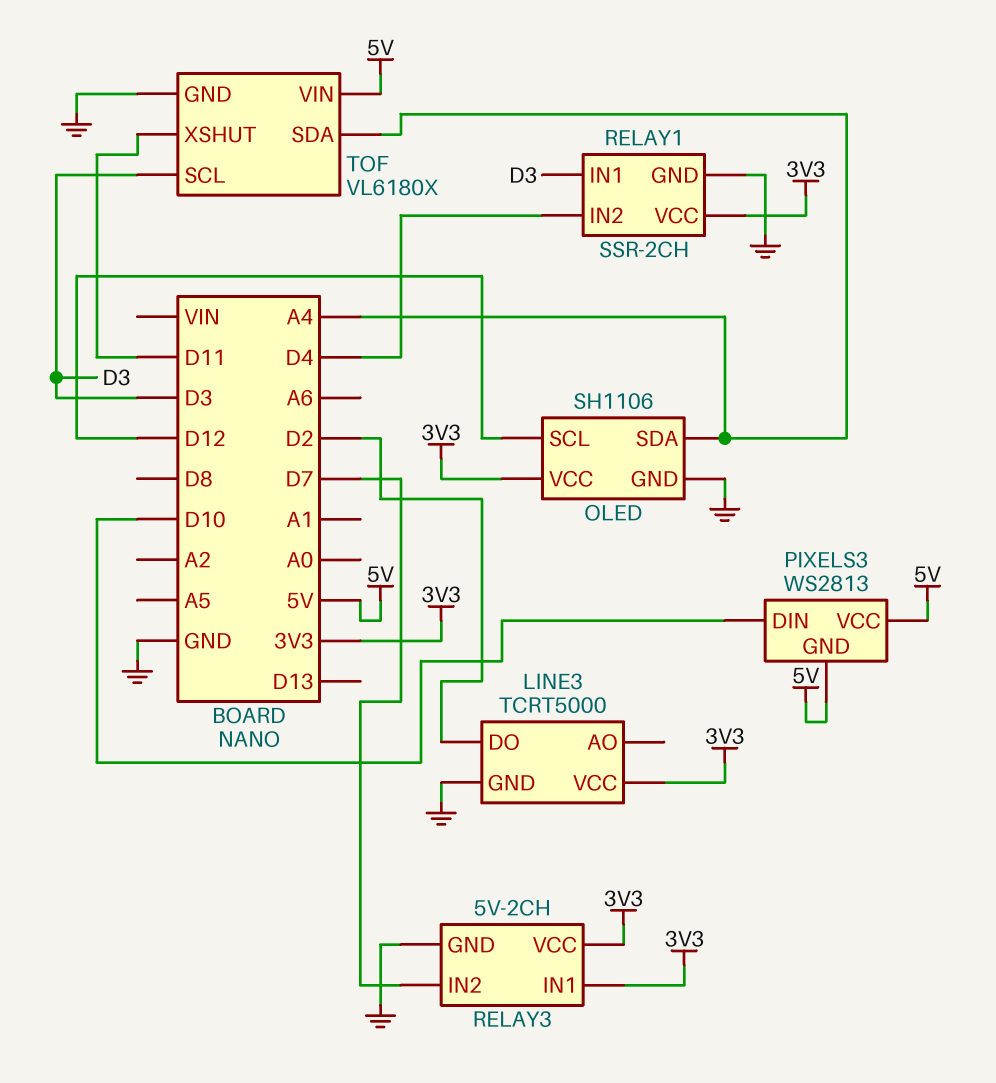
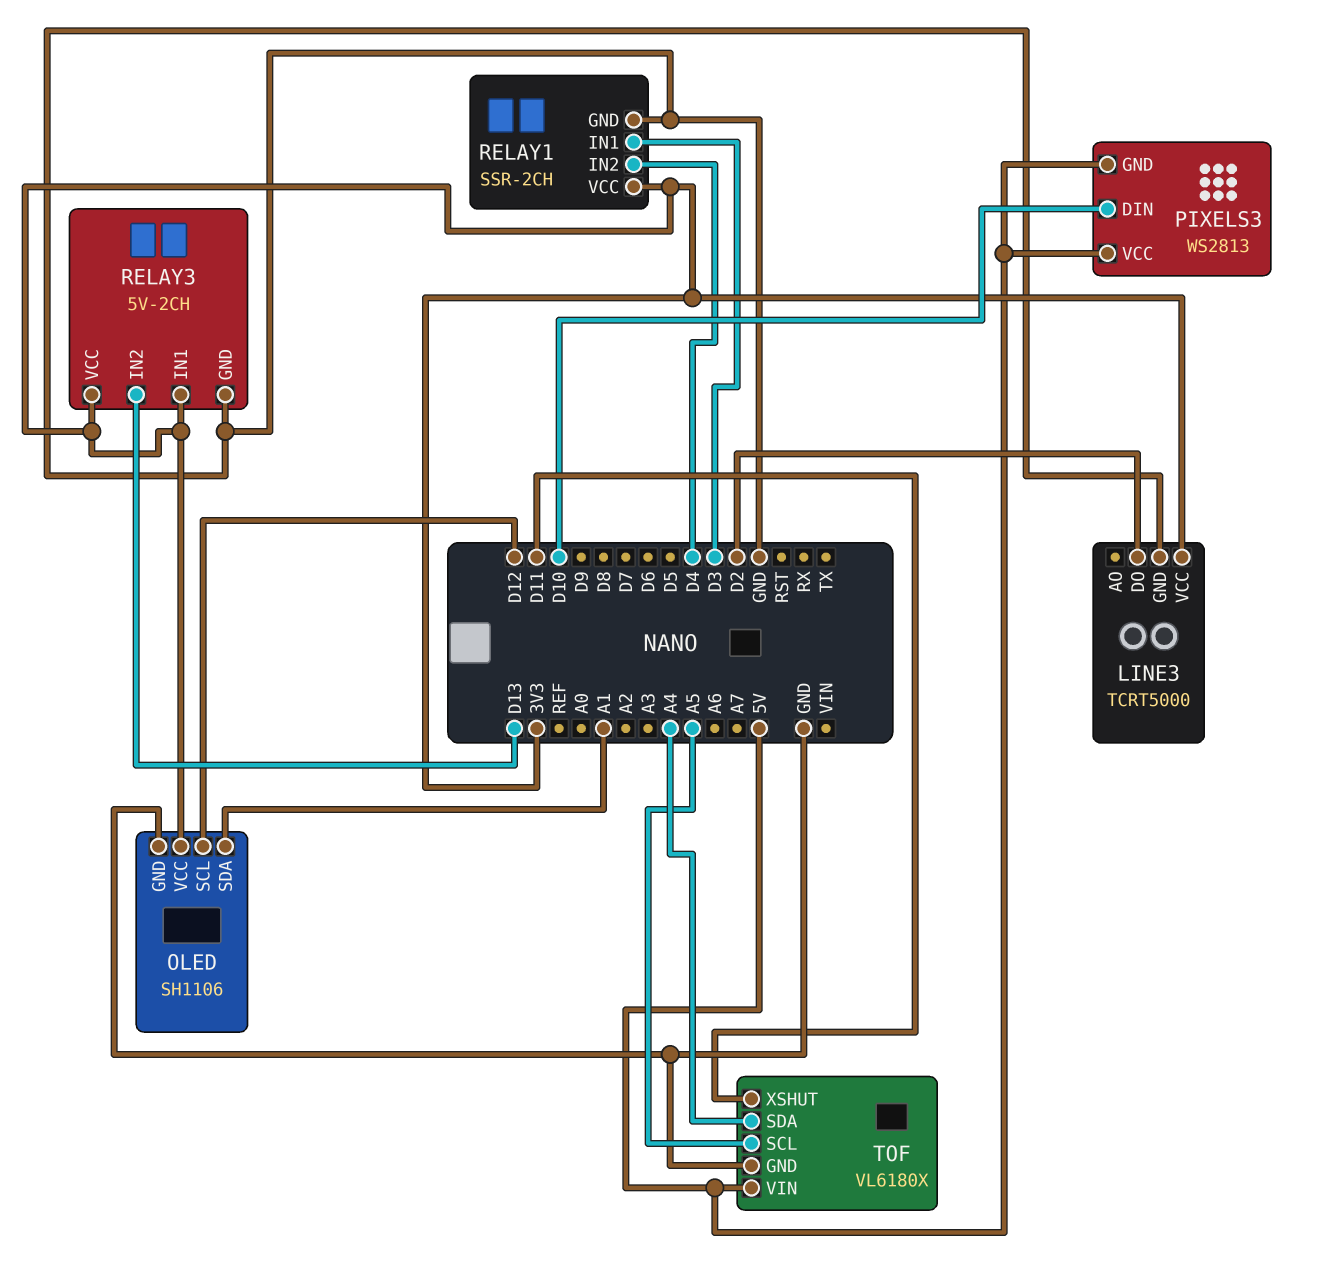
OLED pin SDA: A4 -> A1
RELAY3 pin IN2: D7 -> D13
TOF pin SCL: D3 -> A5

